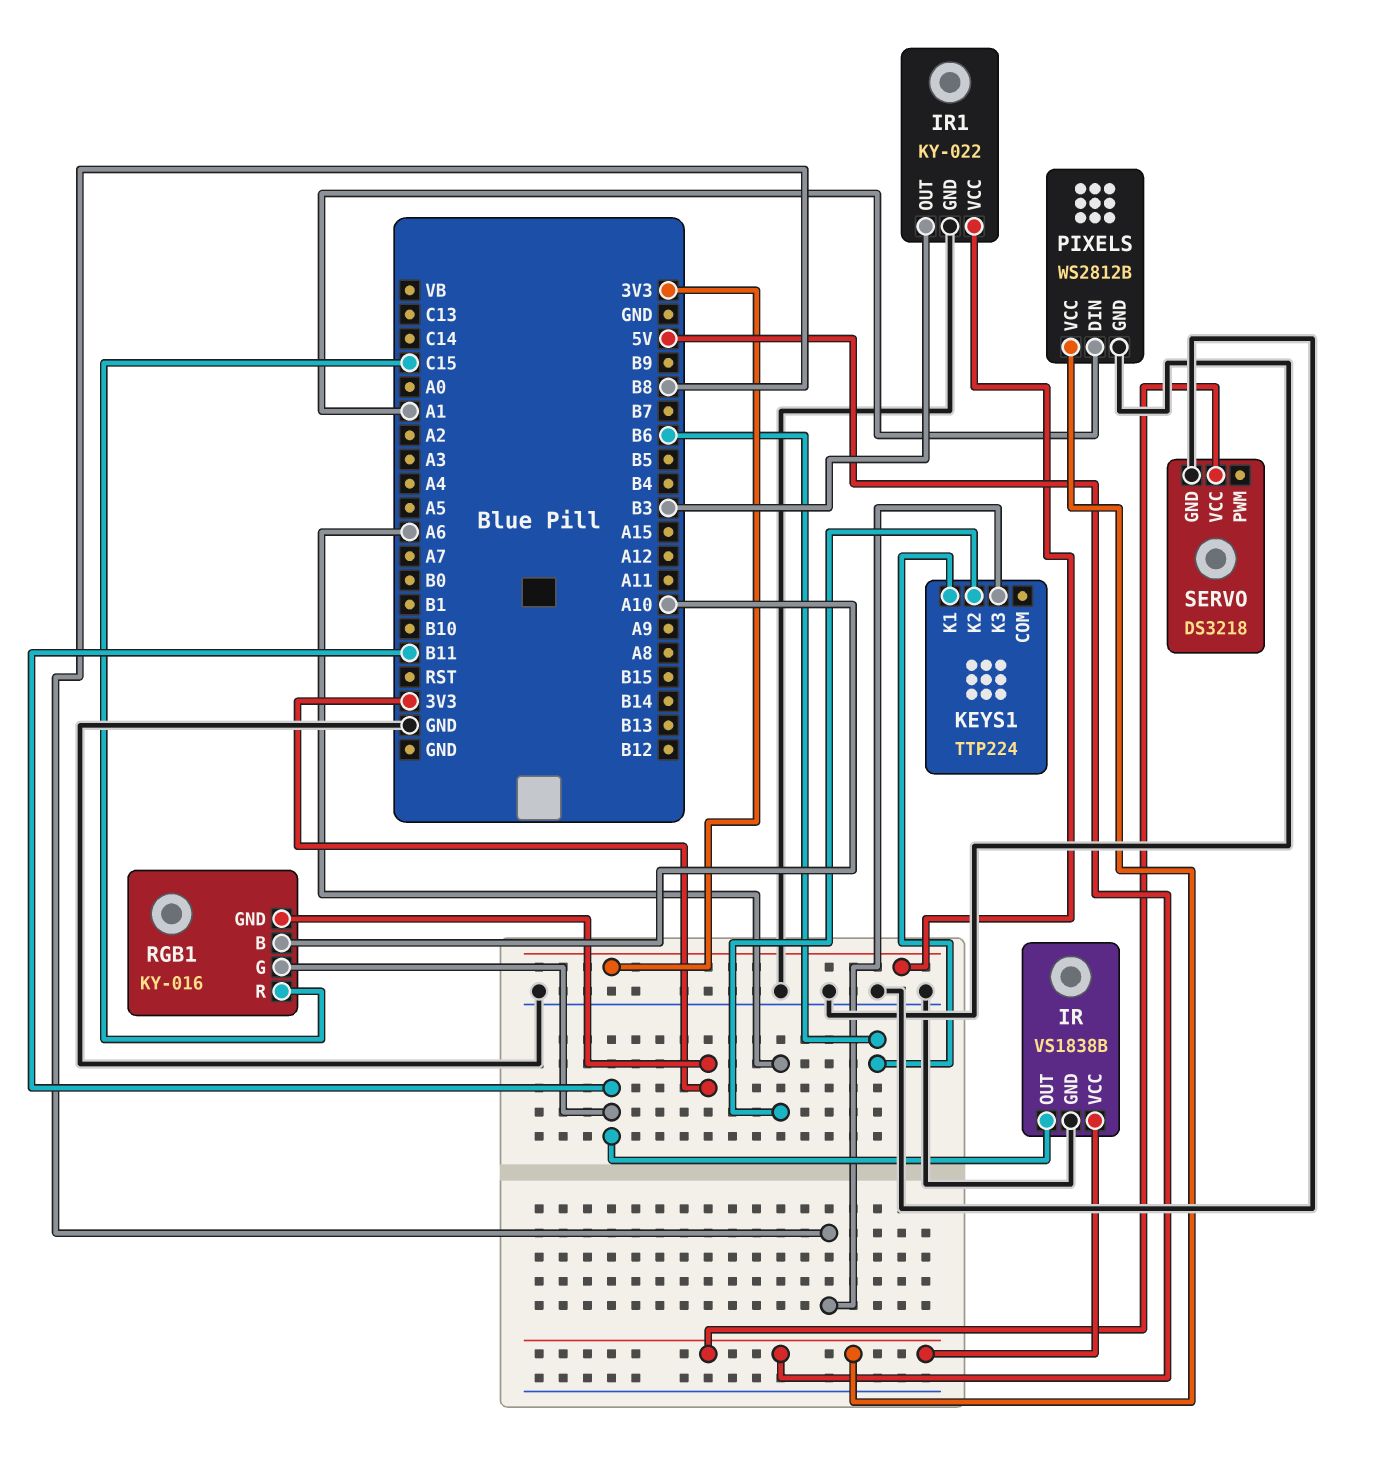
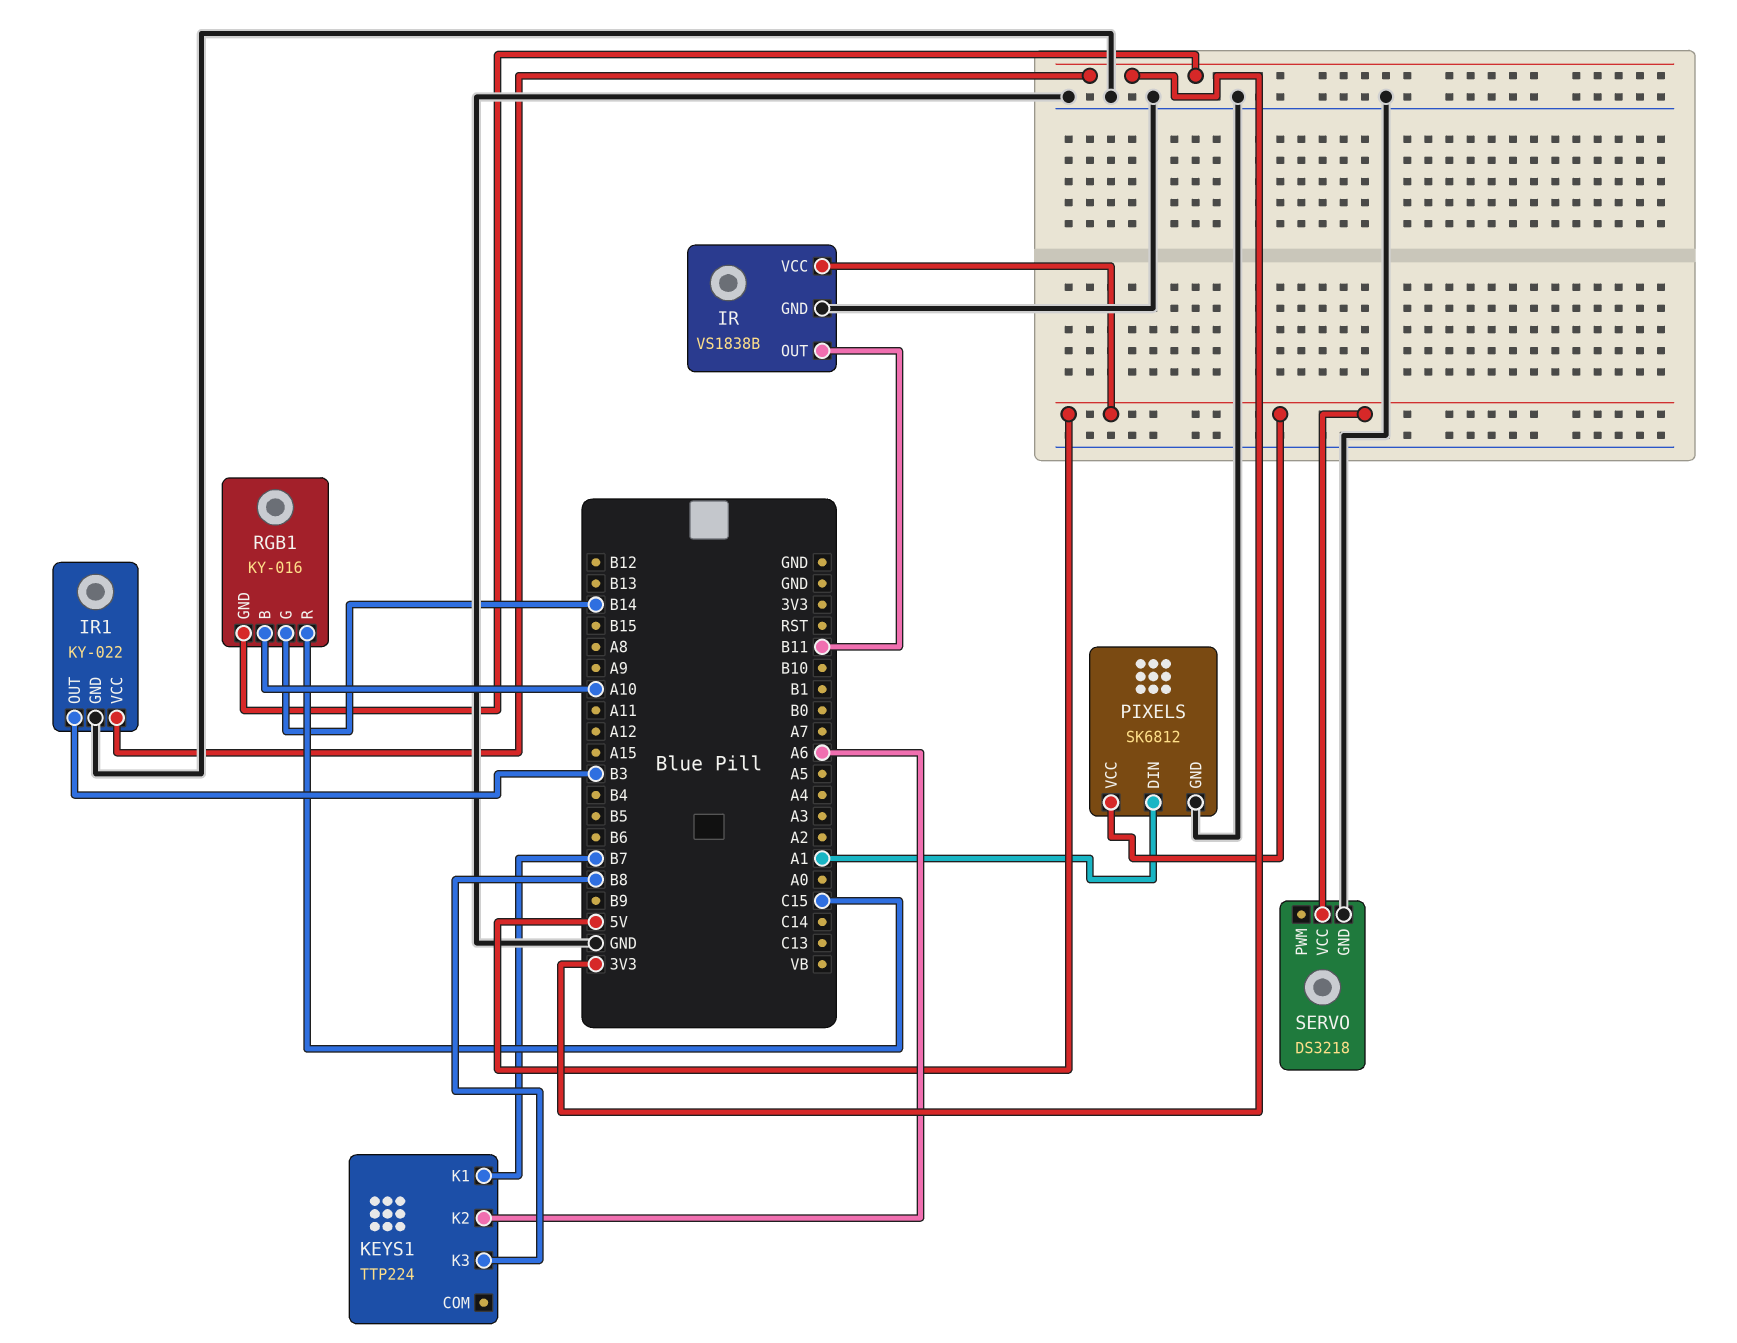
KEYS1 pin K1: B6 -> B7
PIXELS: WS2812B -> SK6812
RGB1 pin G: B11 -> B14

